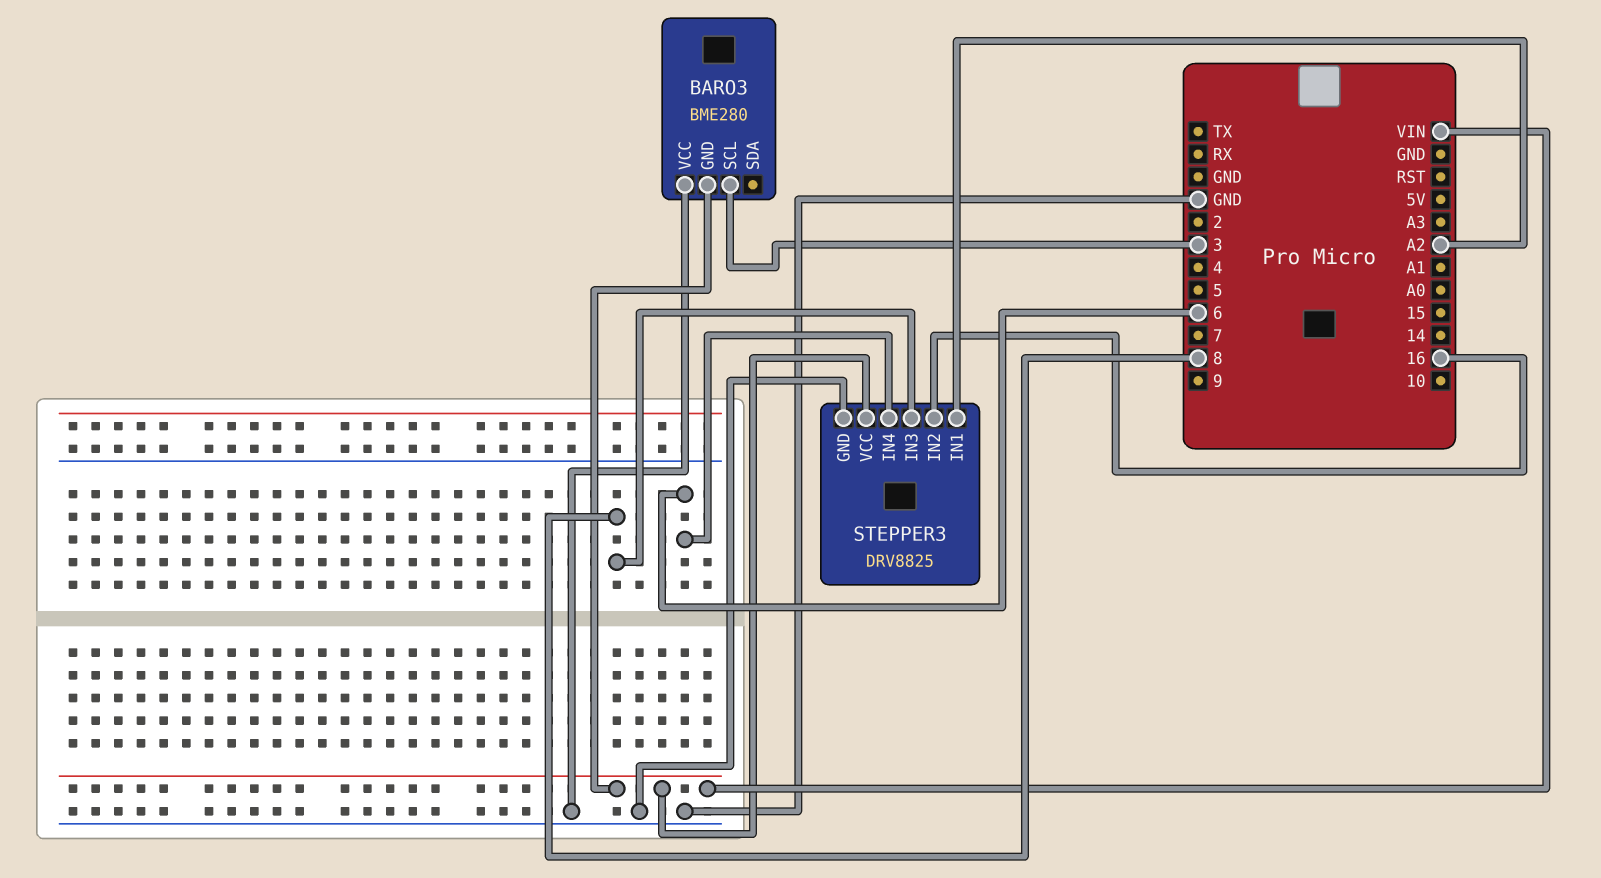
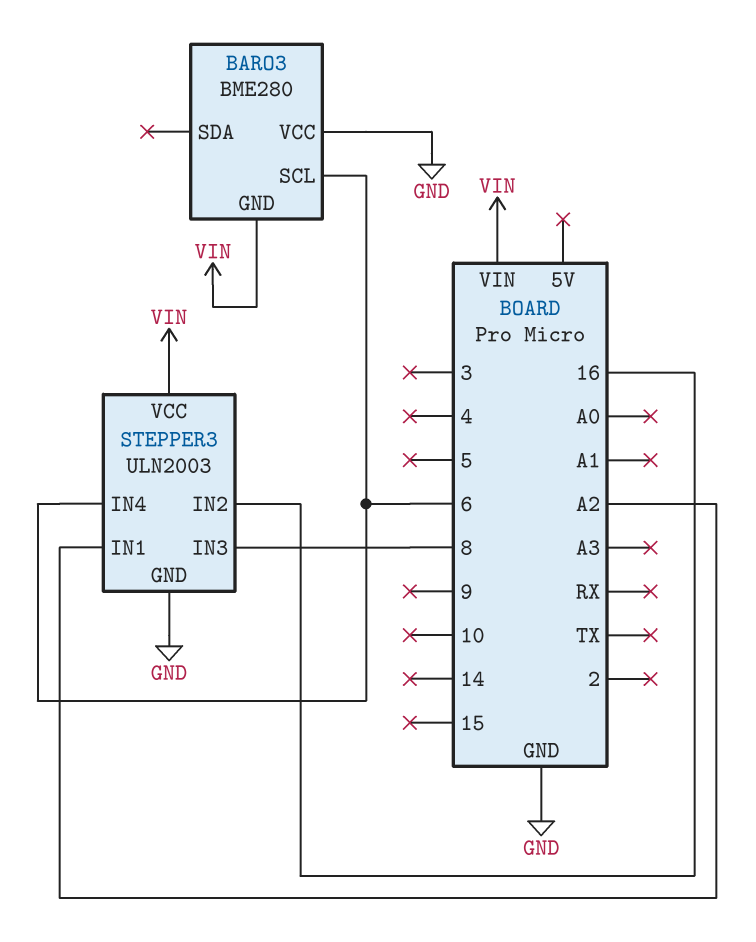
BARO3 pin SCL: 3 -> 6
STEPPER3: DRV8825 -> ULN2003

